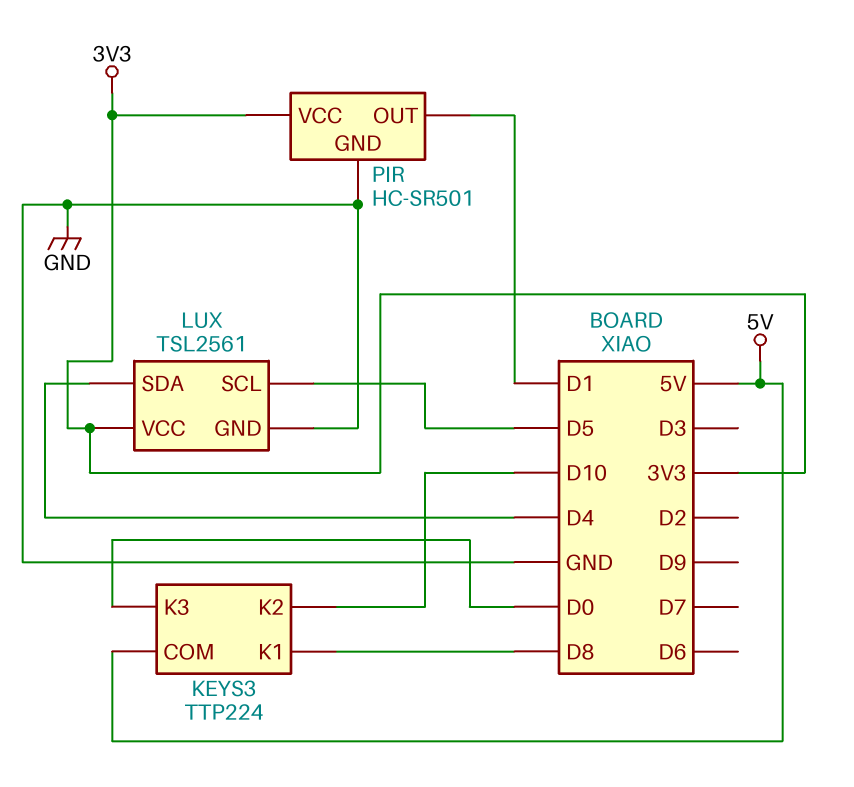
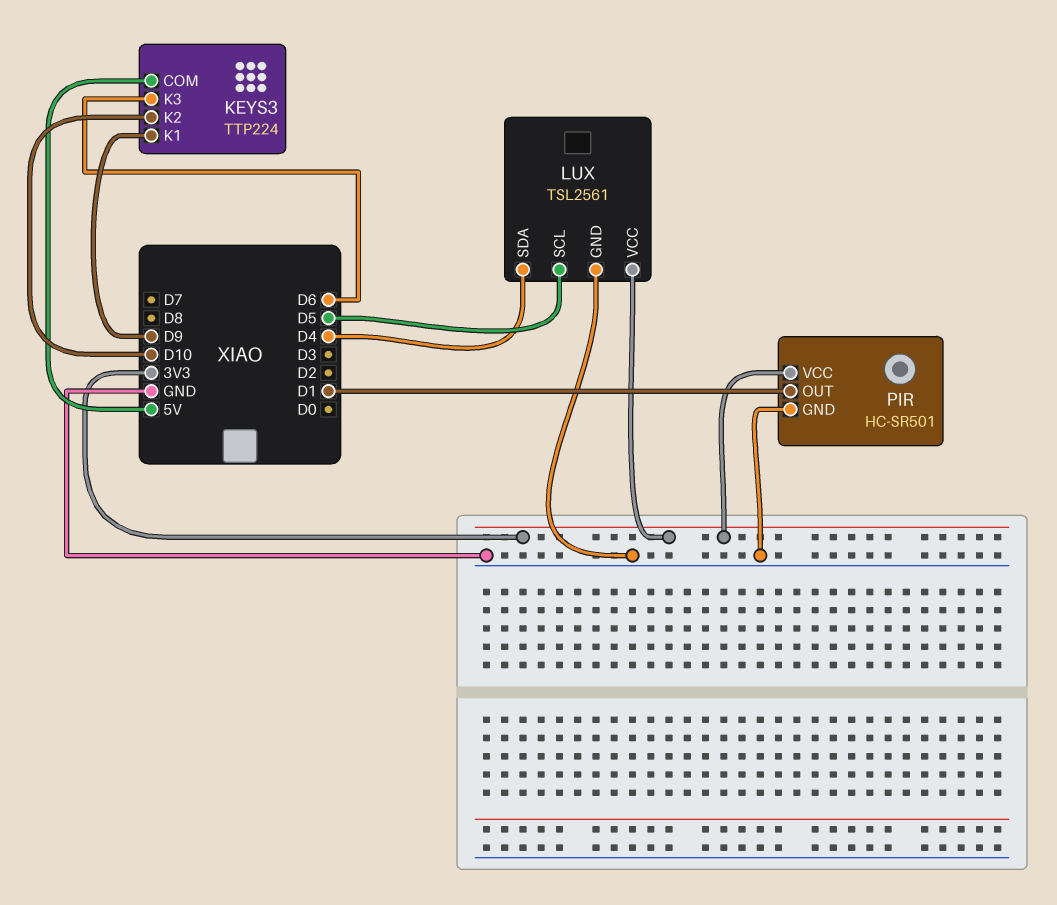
KEYS3 pin K1: D8 -> D9
KEYS3 pin K3: D0 -> D6

